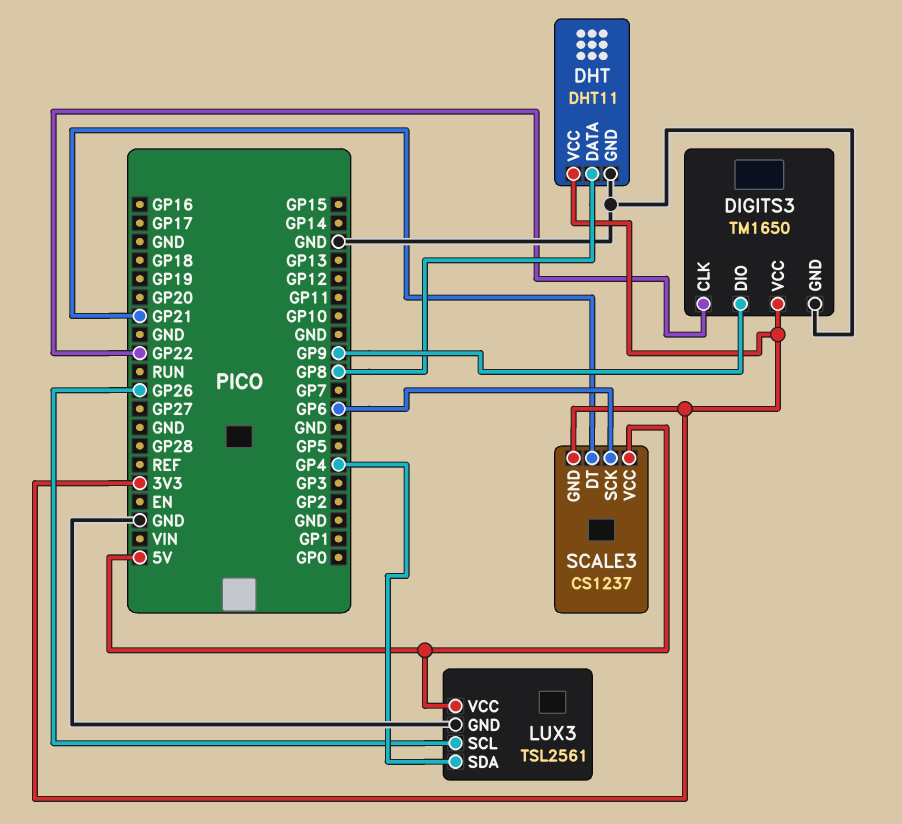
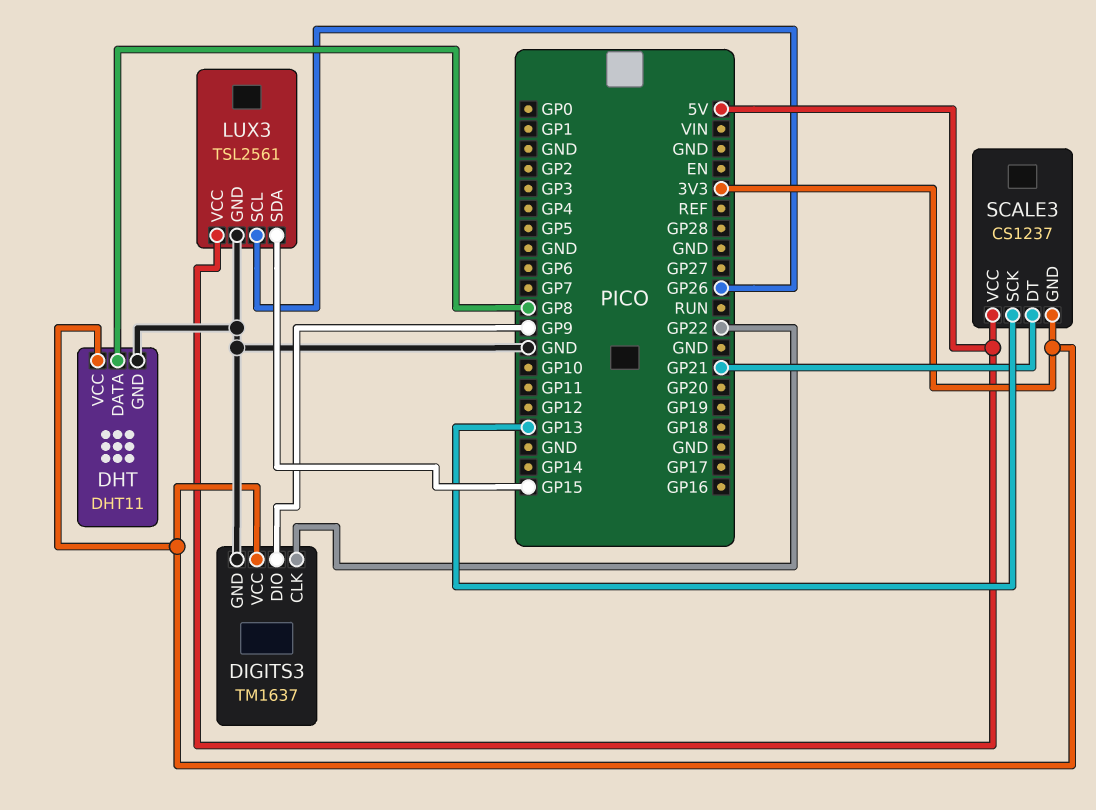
DIGITS3: TM1650 -> TM1637
LUX3 pin SDA: GP4 -> GP15
SCALE3 pin SCK: GP6 -> GP13

